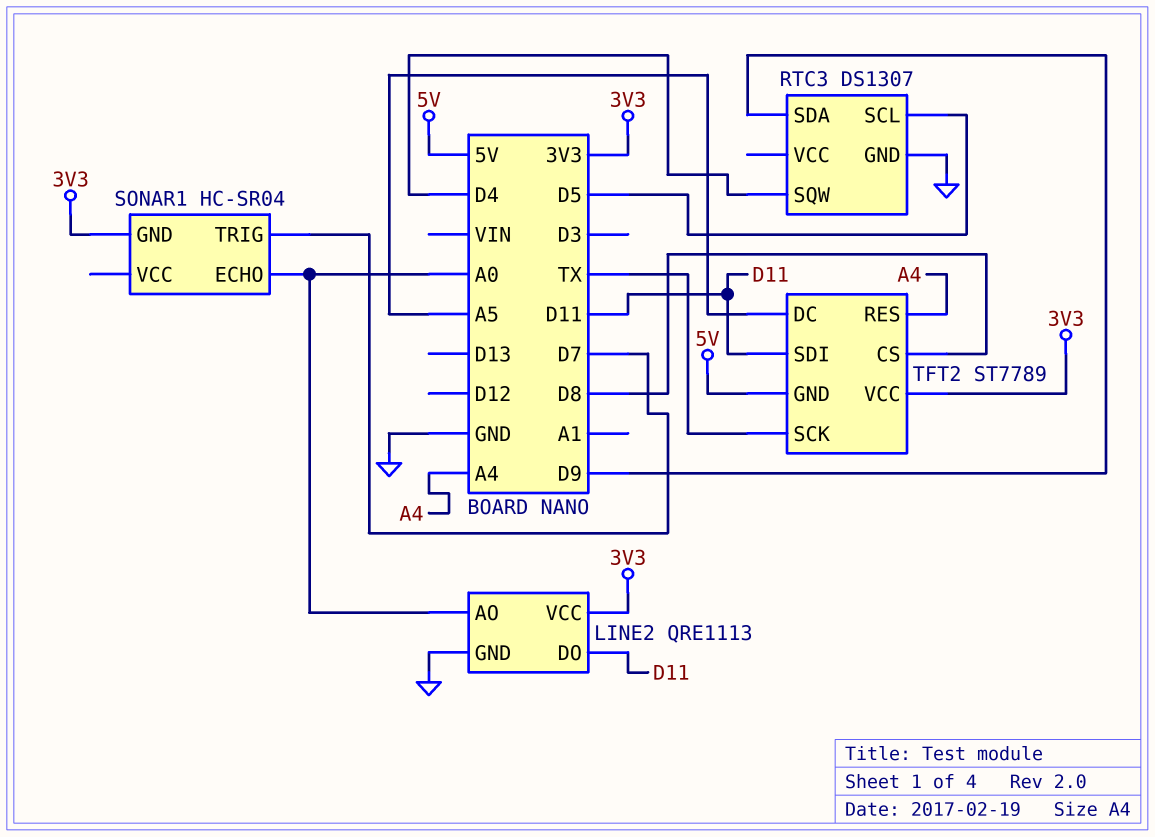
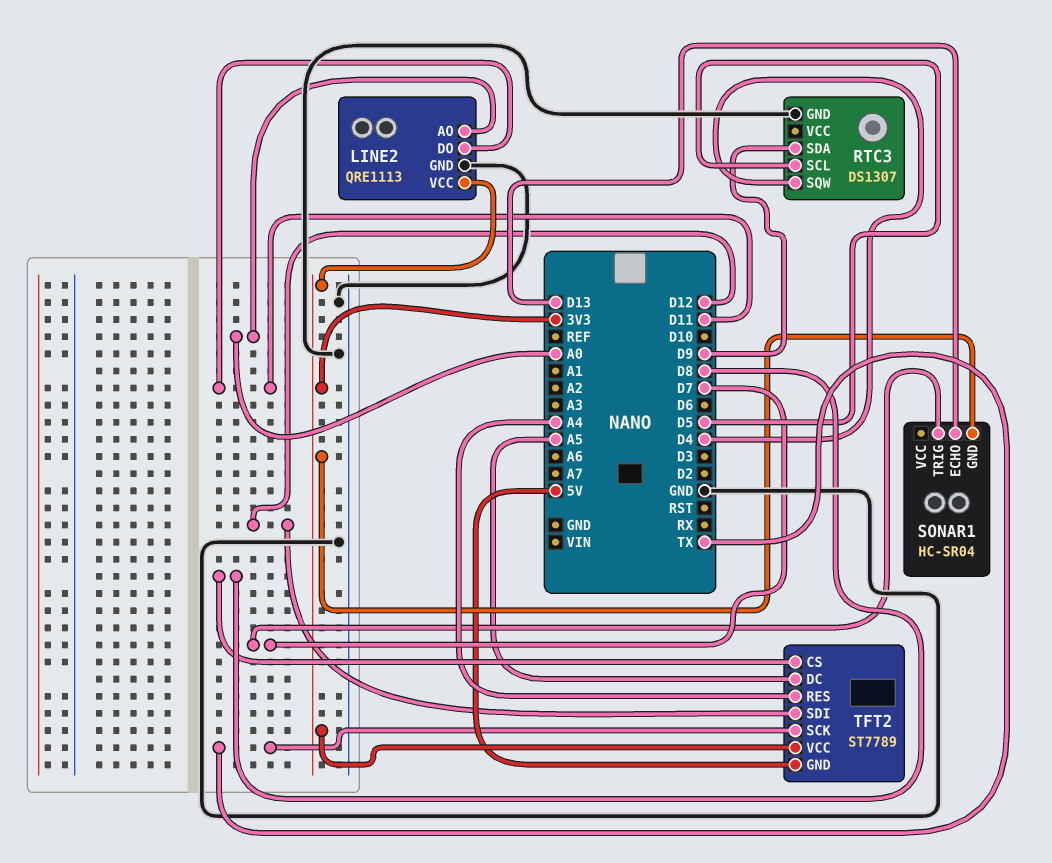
SONAR1 pin ECHO: A0 -> D13
TFT2 pin SDI: D11 -> D12

